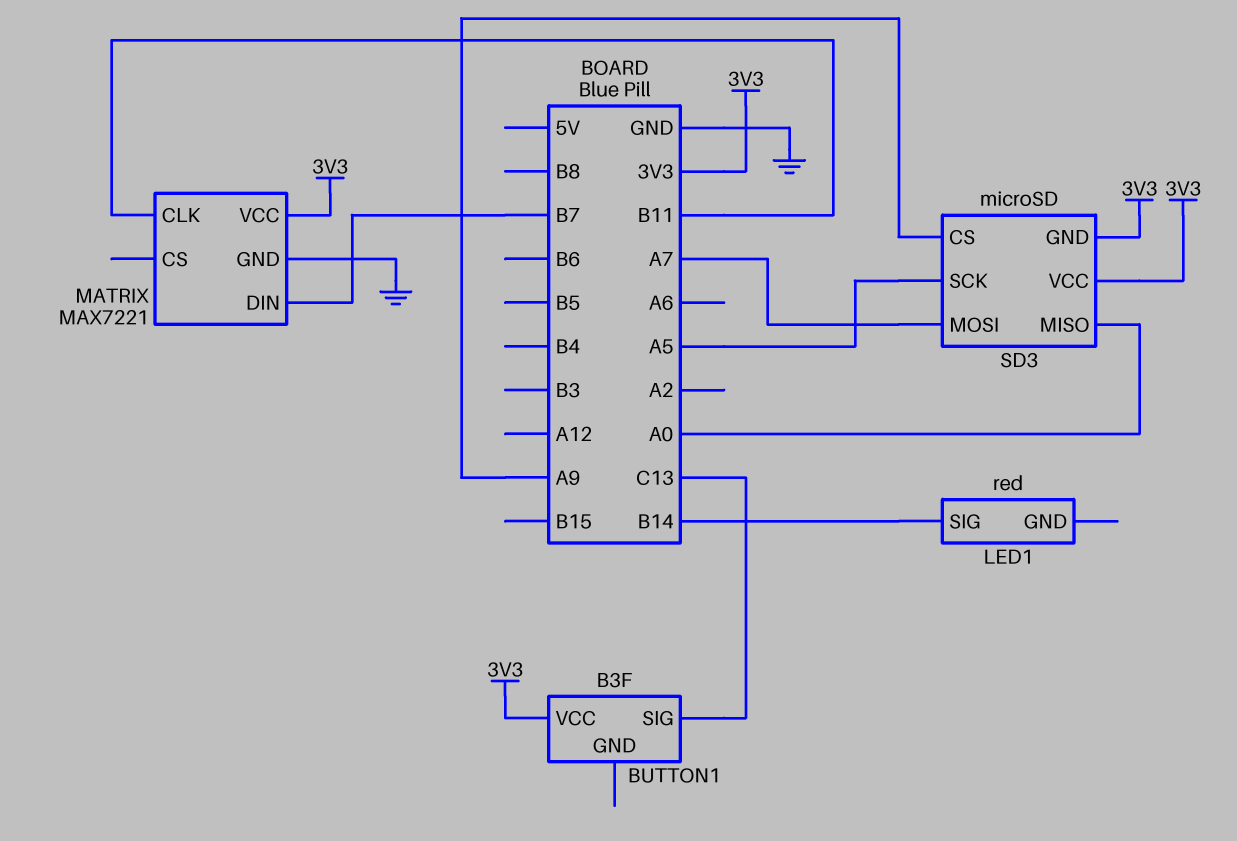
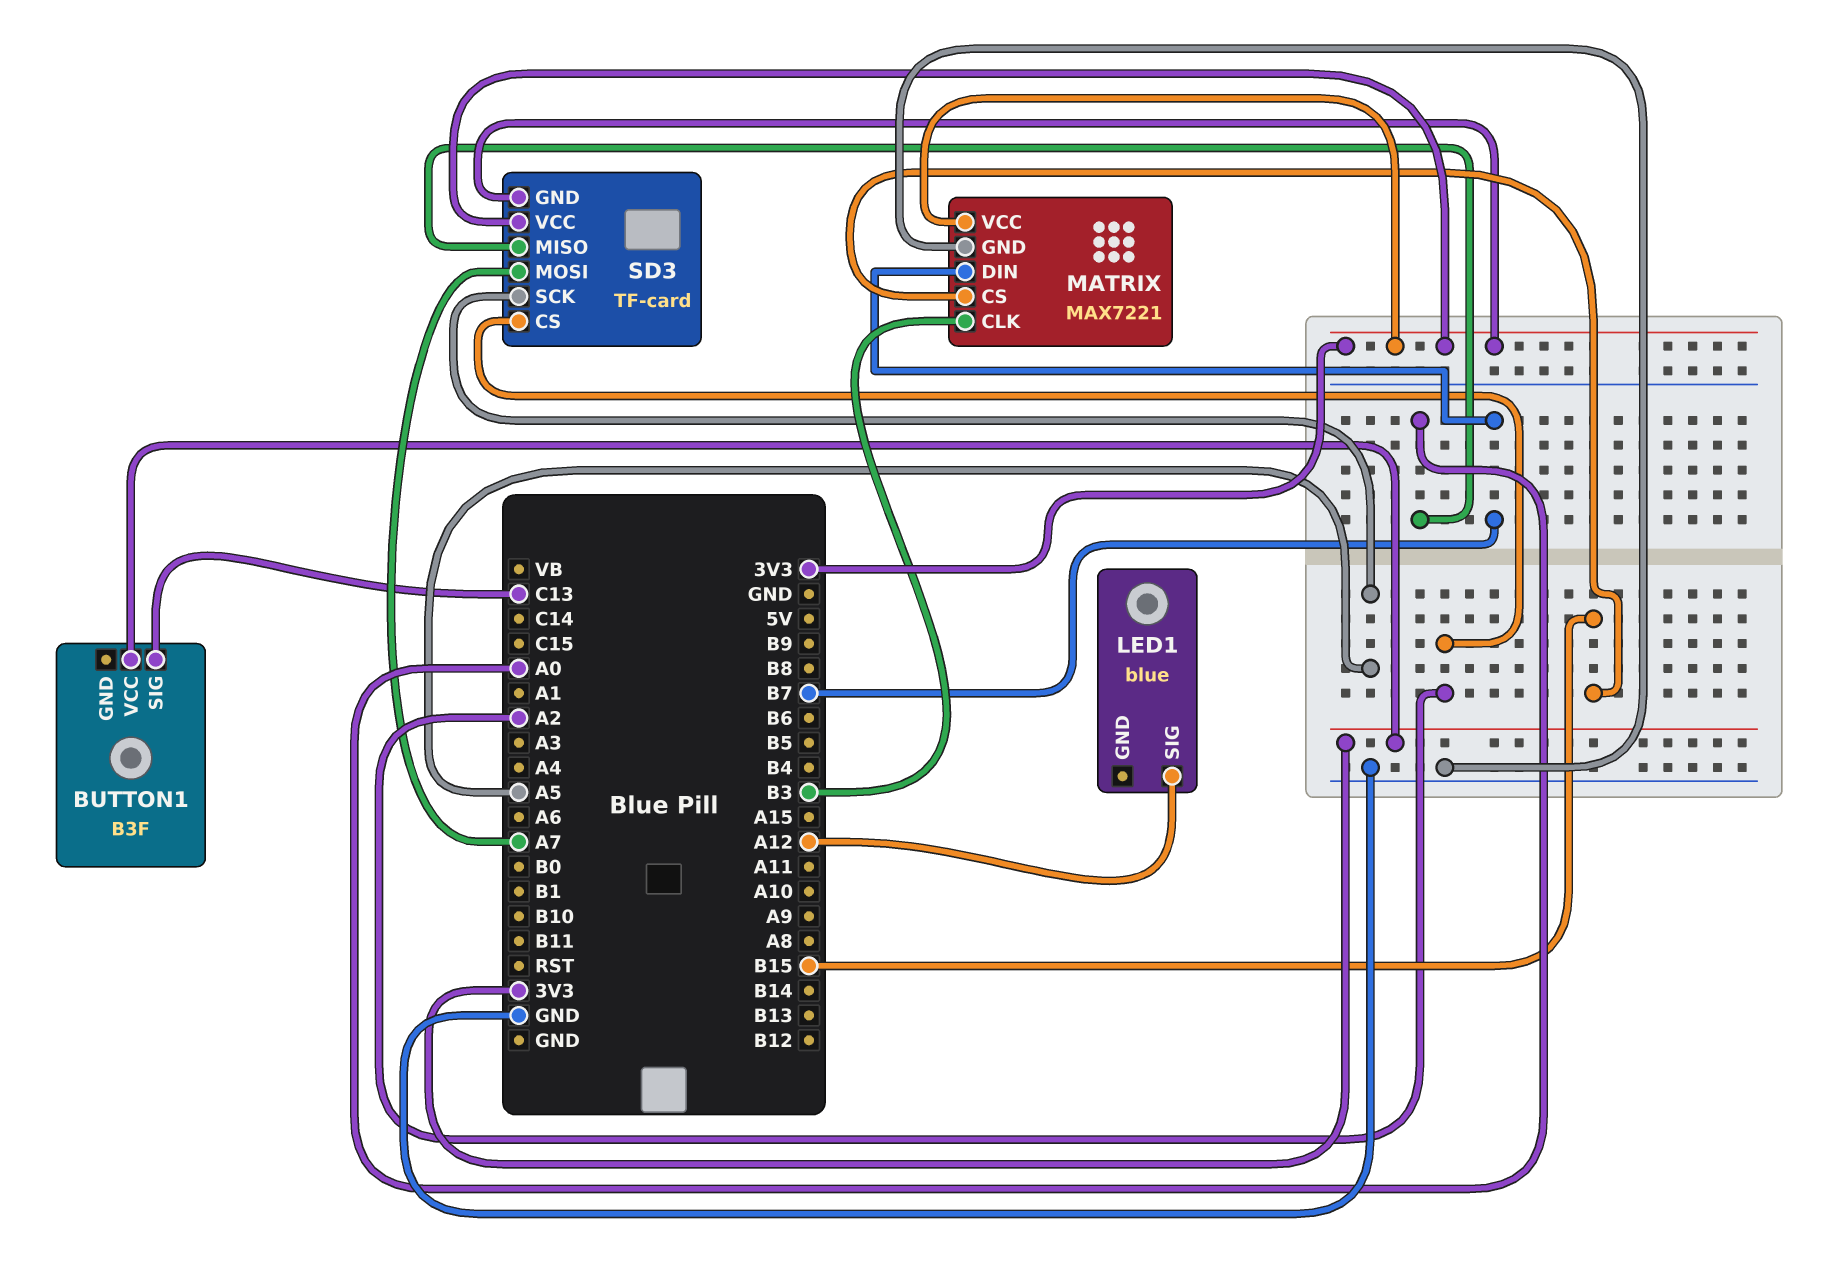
LED1: red -> blue
LED1 pin SIG: B14 -> A12
MATRIX pin CLK: B11 -> B3
MATRIX pin CS: none -> B15
SD3: microSD -> TF-card
SD3 pin CS: A9 -> A2

